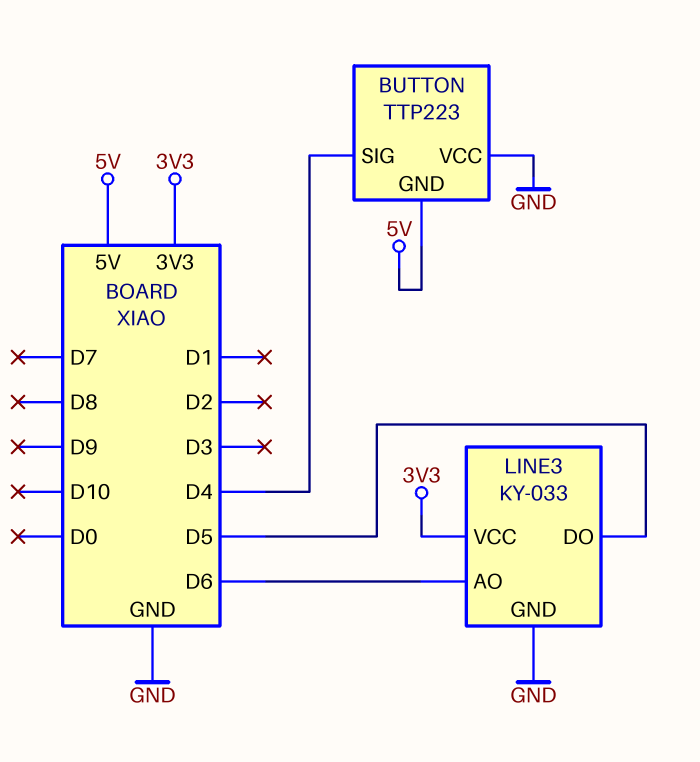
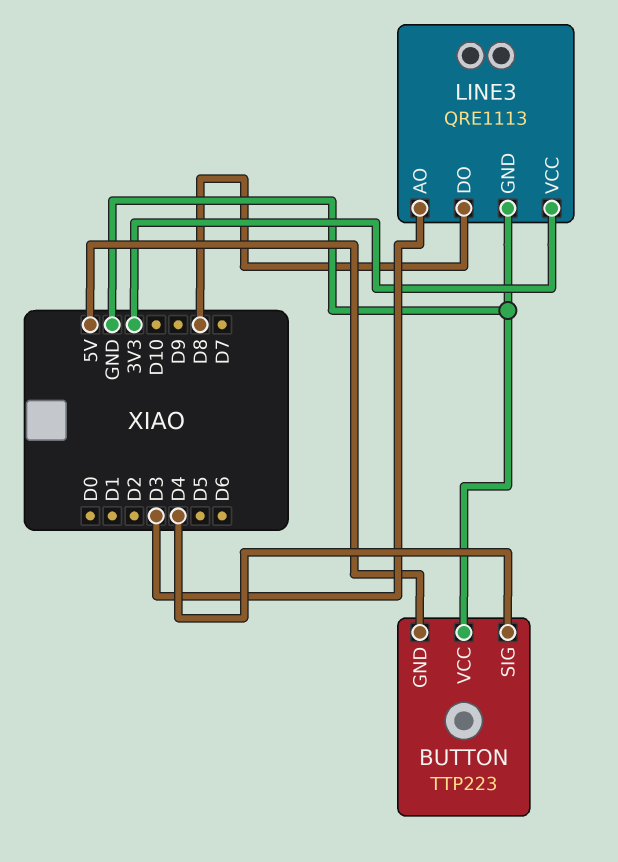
LINE3: KY-033 -> QRE1113
LINE3 pin AO: D6 -> D3
LINE3 pin DO: D5 -> D8

